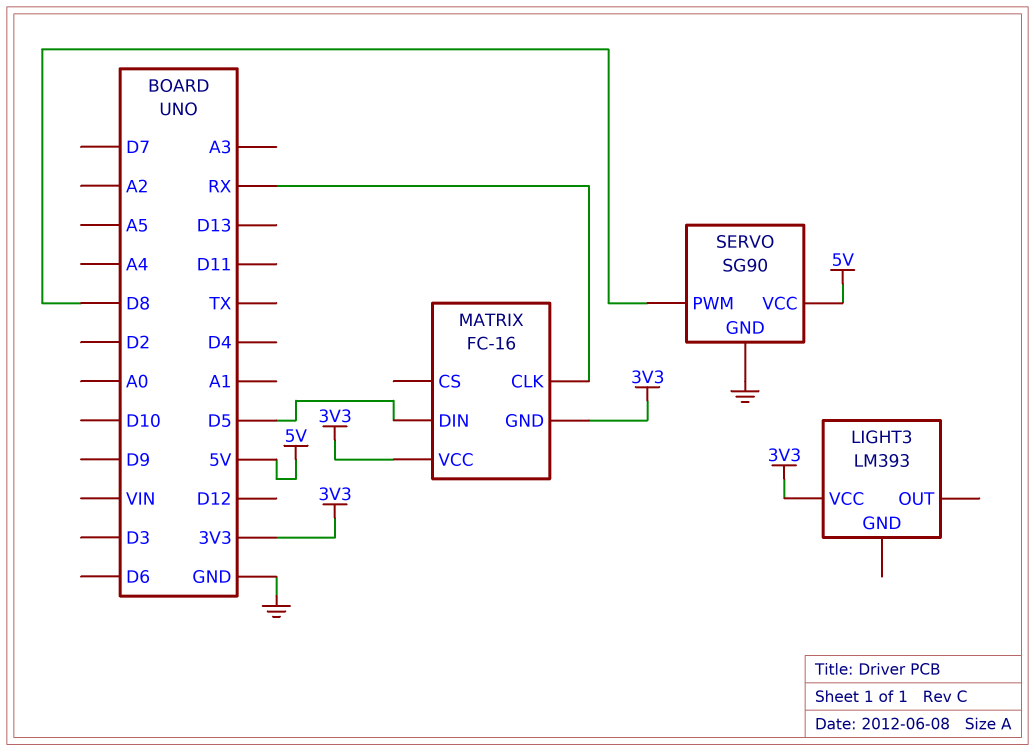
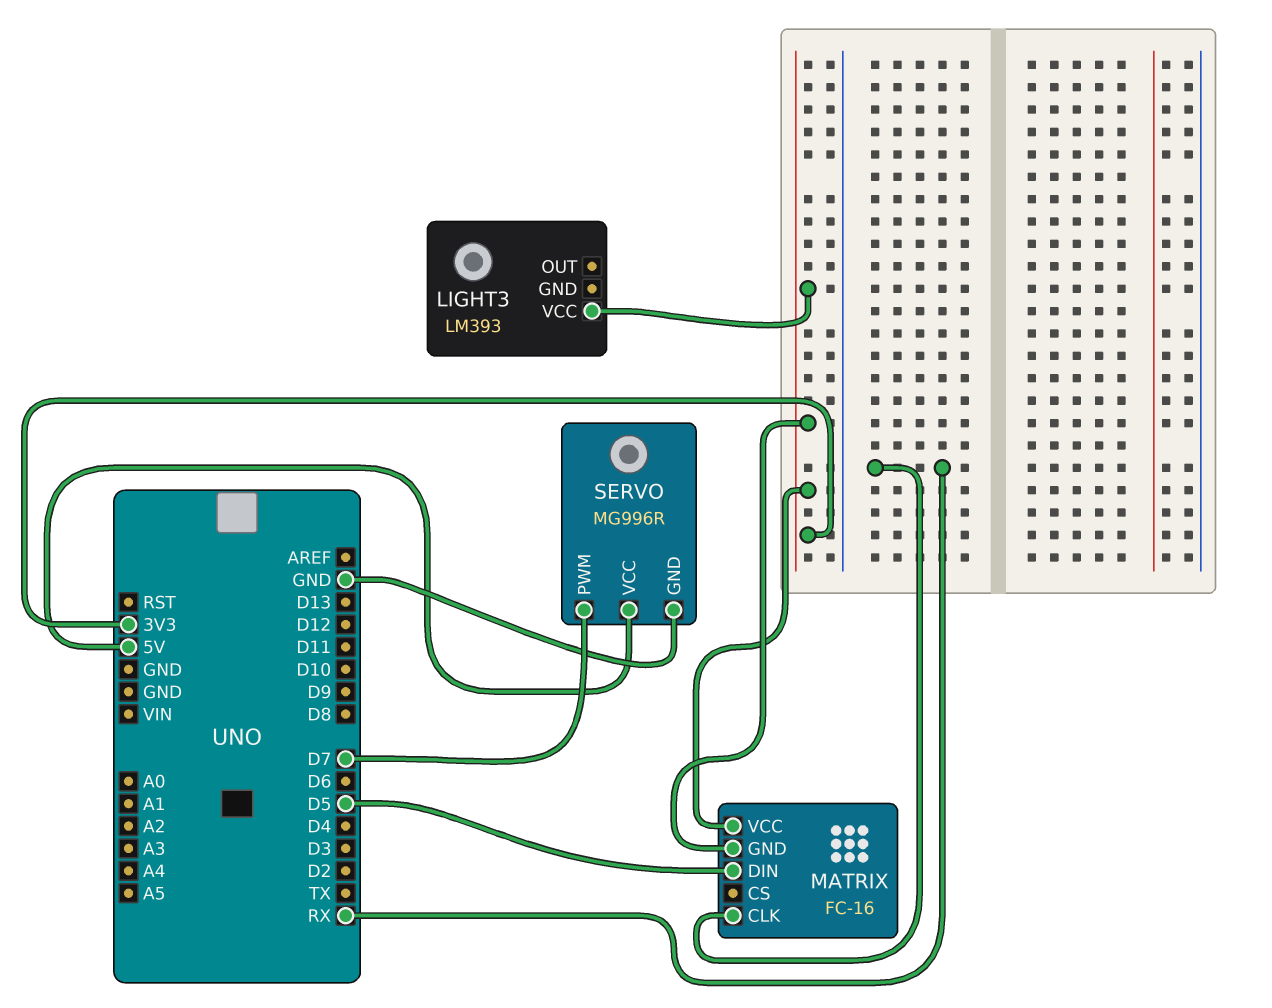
SERVO: SG90 -> MG996R
SERVO pin PWM: D8 -> D7

